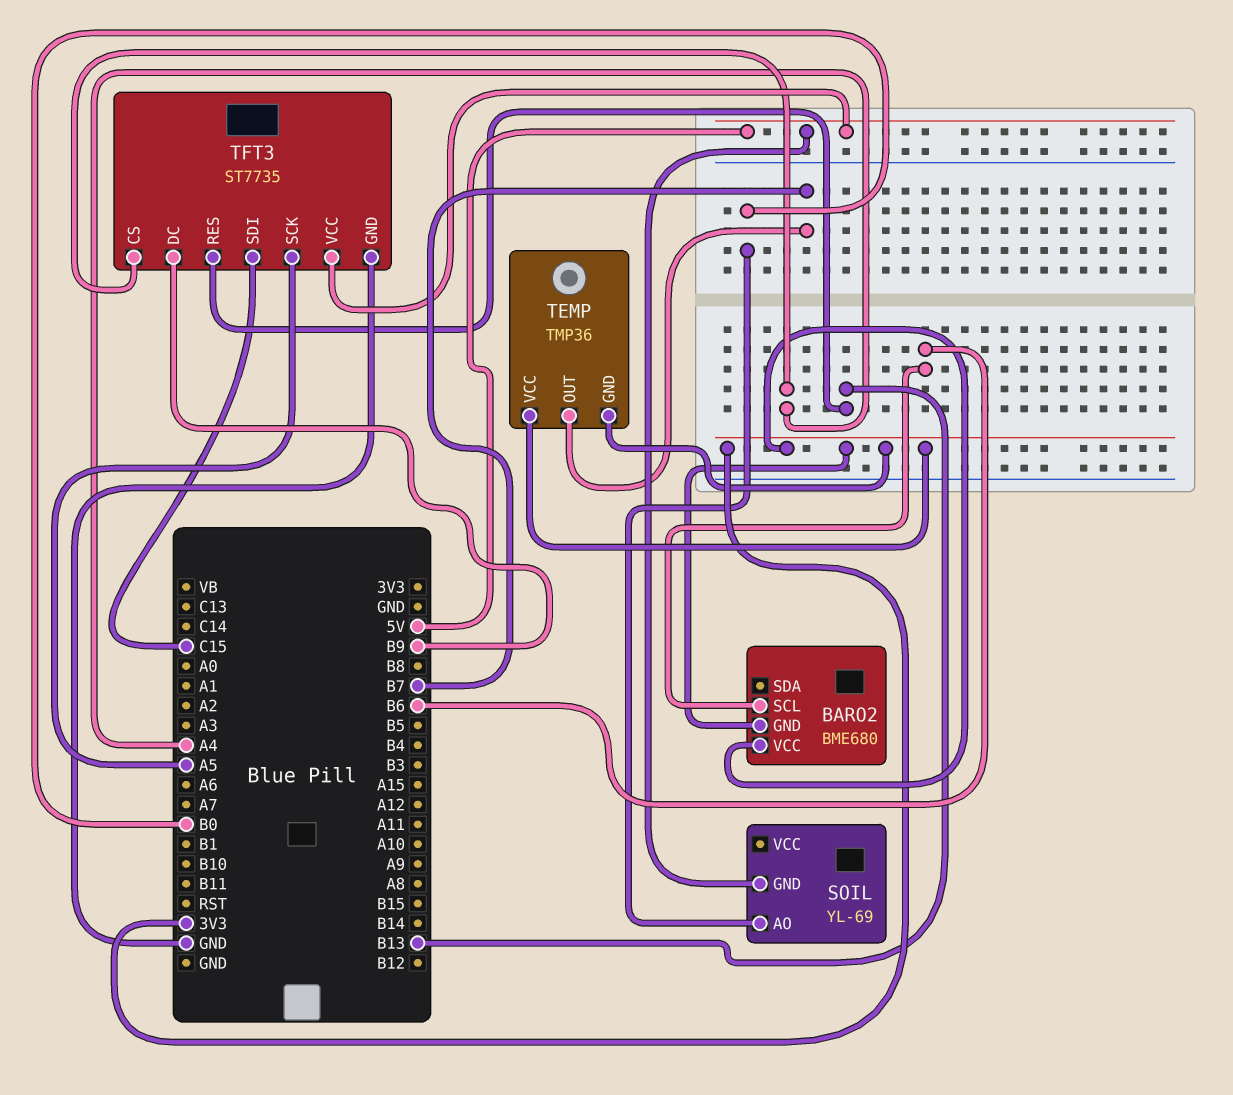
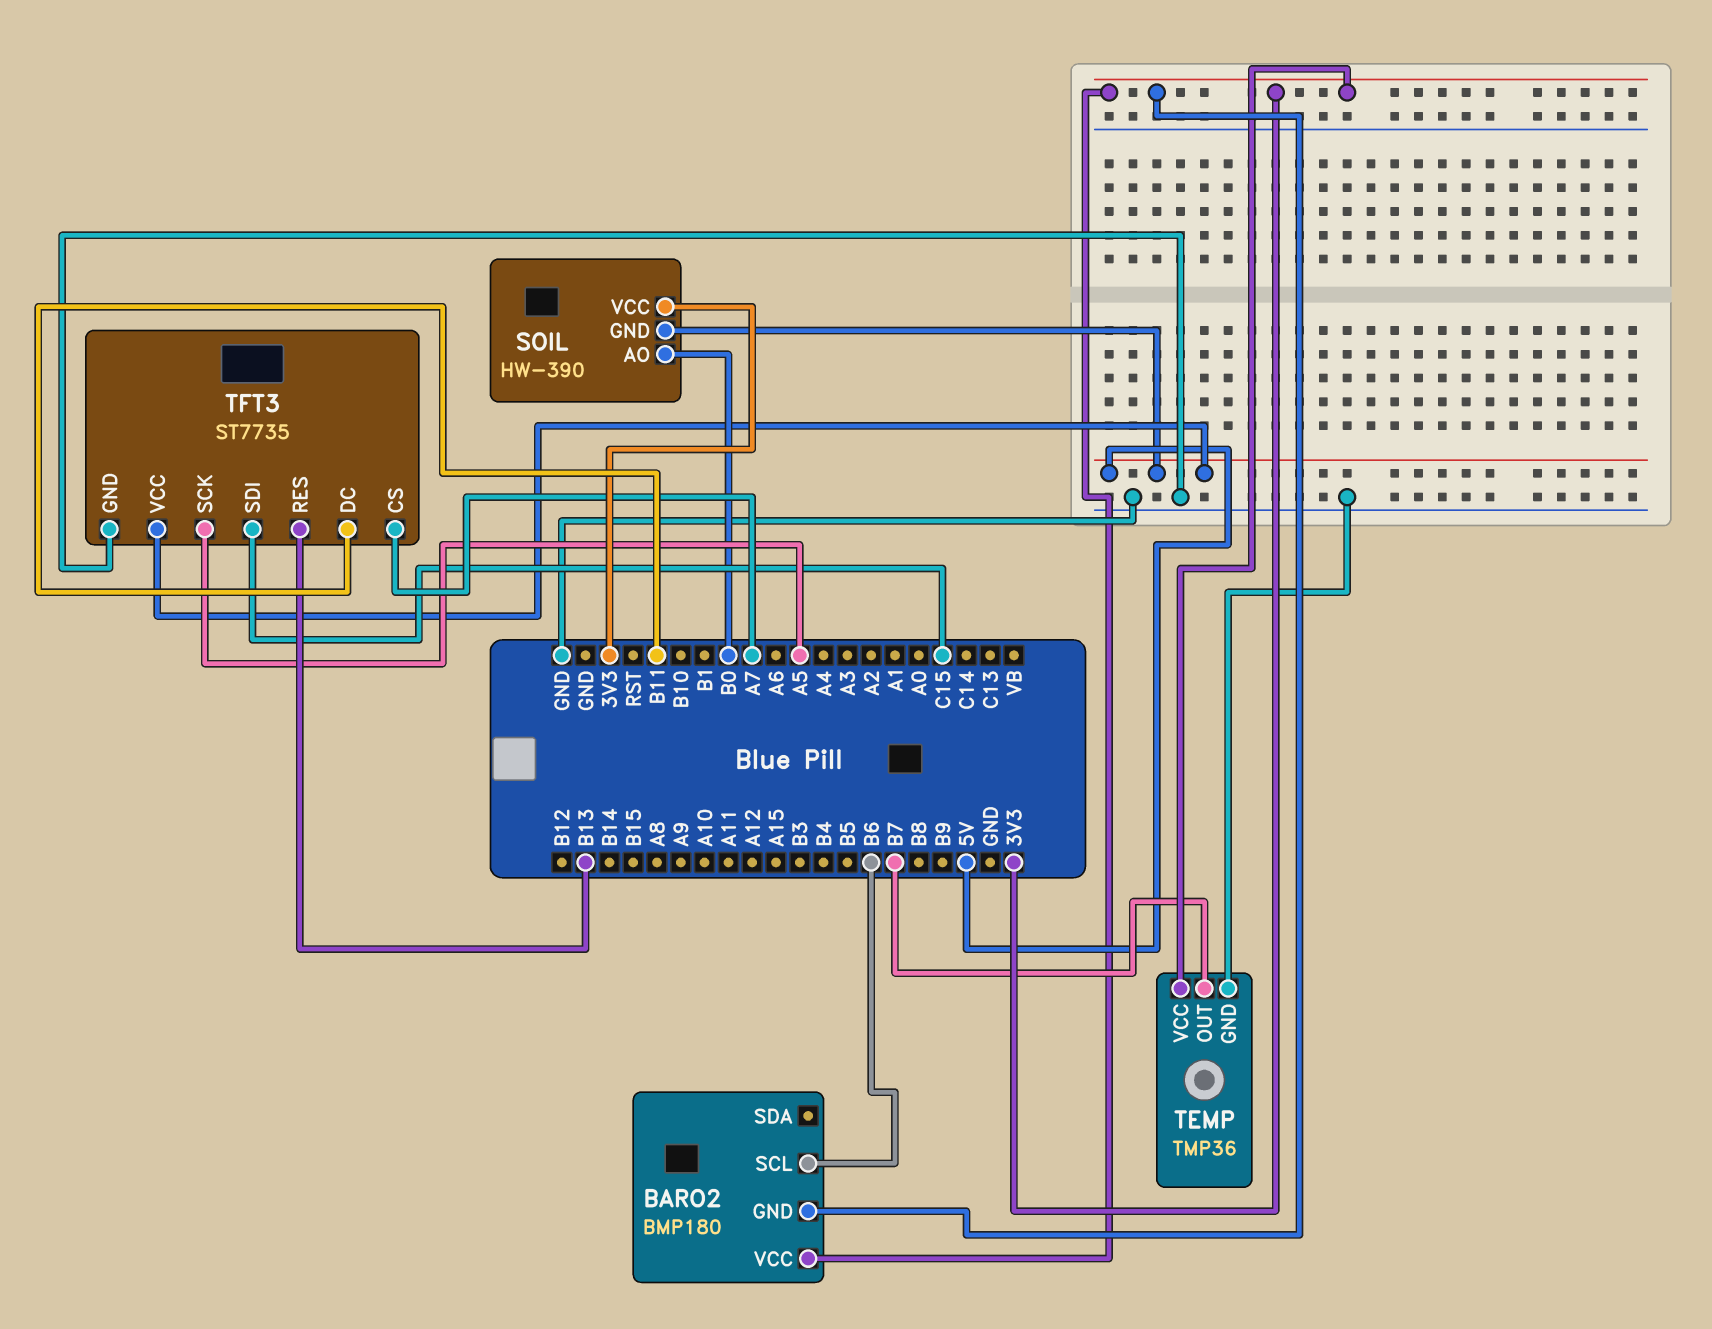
BARO2: BME680 -> BMP180
SOIL: YL-69 -> HW-390
SOIL pin VCC: none -> 3V3
TEMP pin GND: 3V3 -> GND
TFT3 pin CS: A4 -> A7
TFT3 pin DC: B9 -> B11

